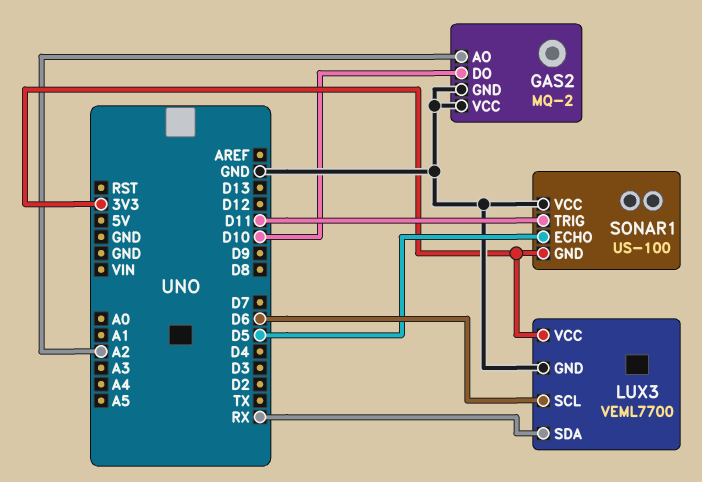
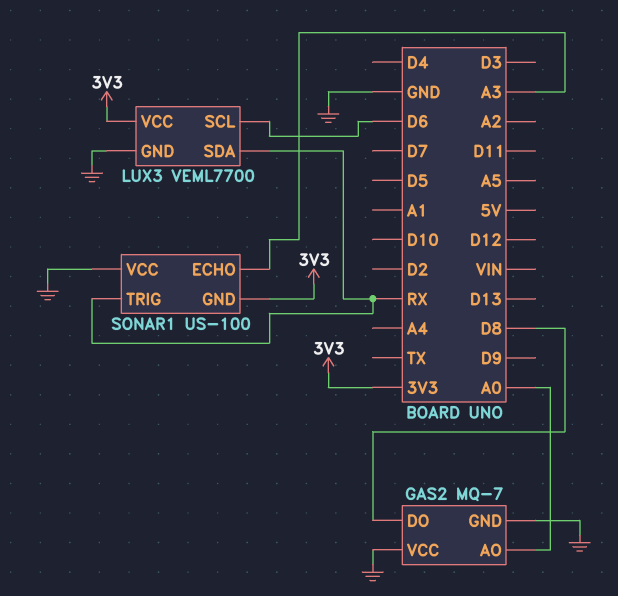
GAS2: MQ-2 -> MQ-7
GAS2 pin AO: A2 -> A0
GAS2 pin DO: D10 -> D8
SONAR1 pin ECHO: D5 -> A3
SONAR1 pin TRIG: D11 -> RX

